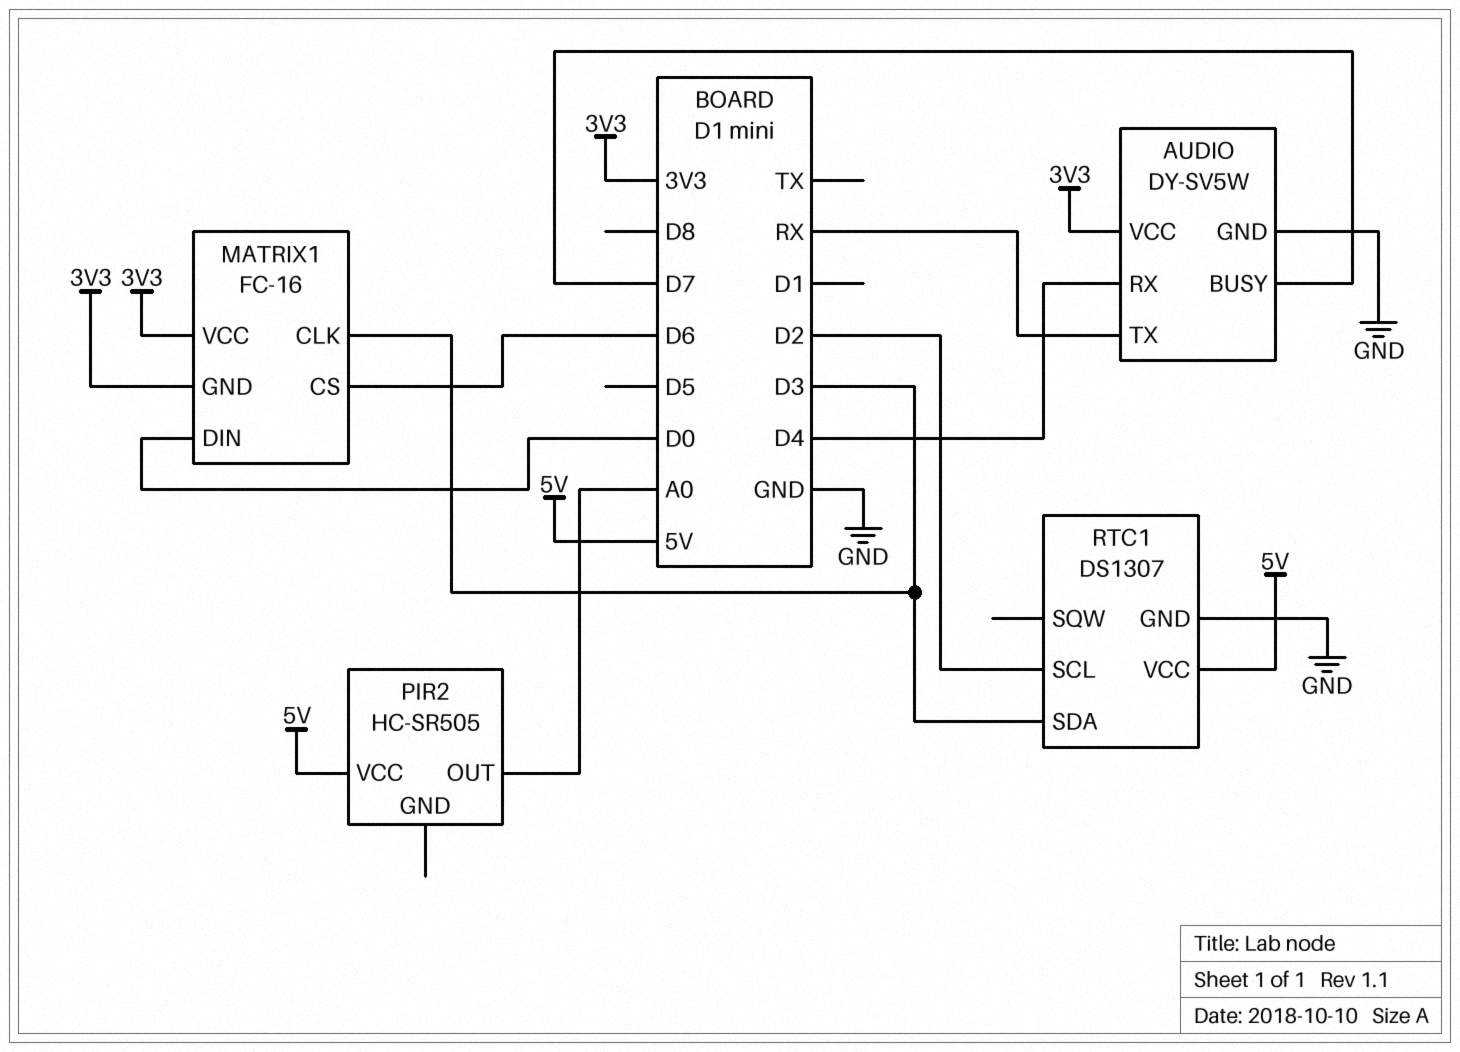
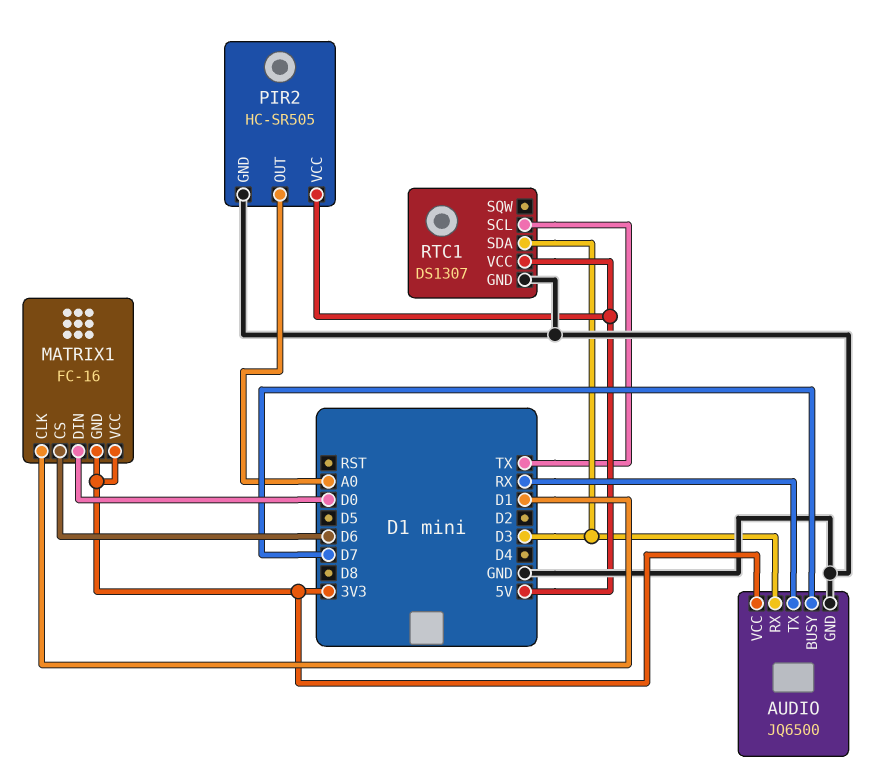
AUDIO: DY-SV5W -> JQ6500
AUDIO pin RX: D4 -> D3
MATRIX1 pin CLK: D3 -> D1
PIR2 pin GND: none -> GND
RTC1 pin SCL: D2 -> TX

